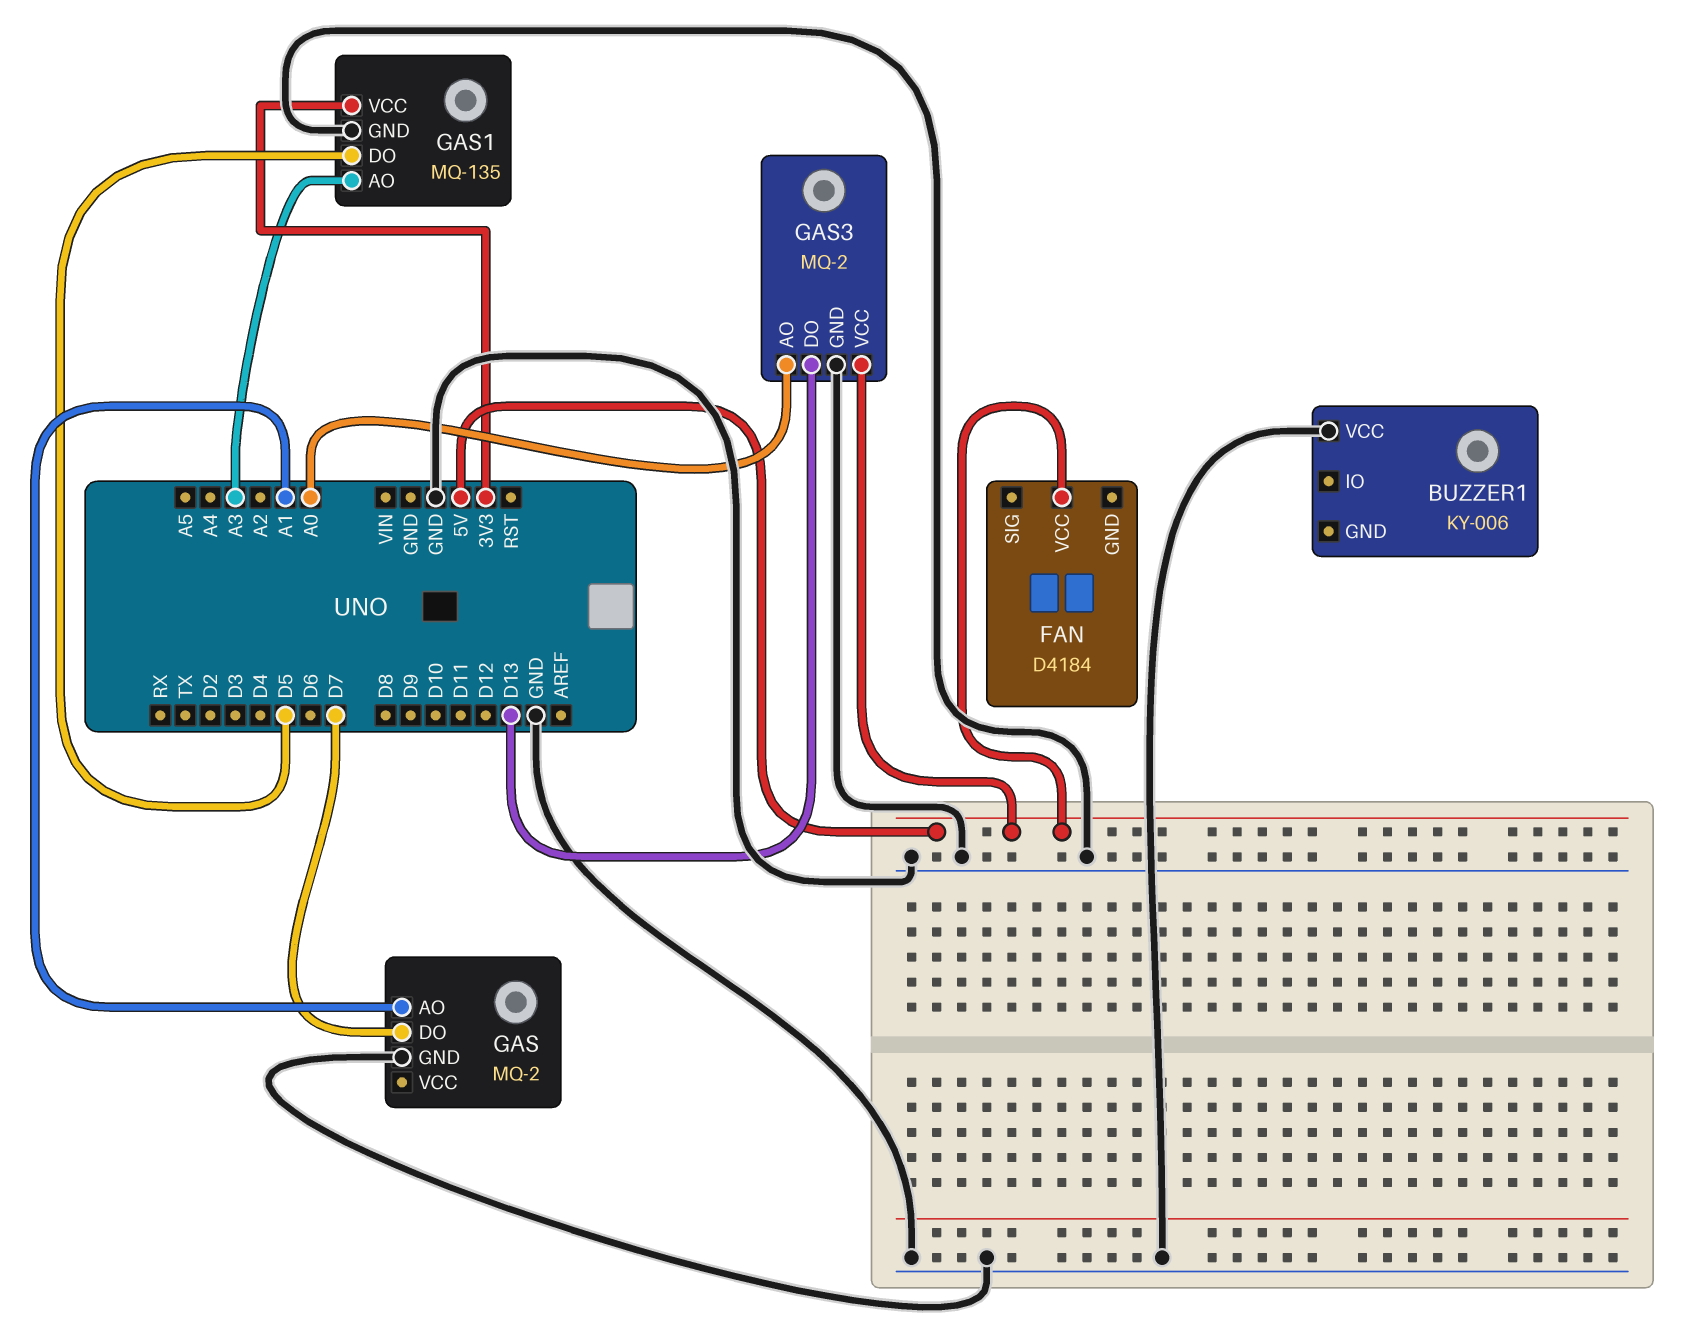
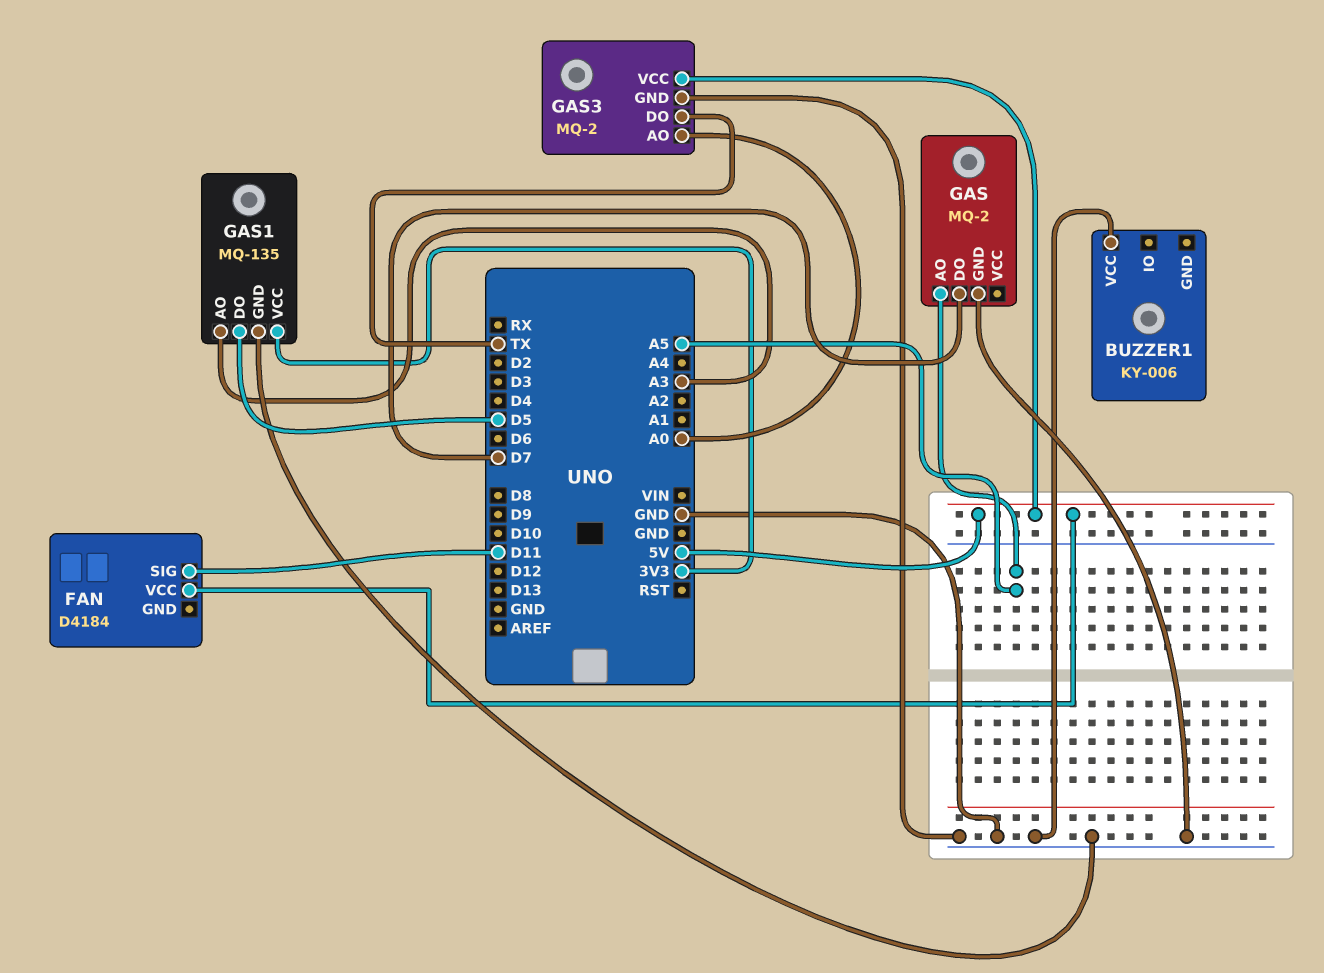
FAN pin SIG: none -> D11
GAS pin AO: A1 -> A5
GAS3 pin DO: D13 -> TX

